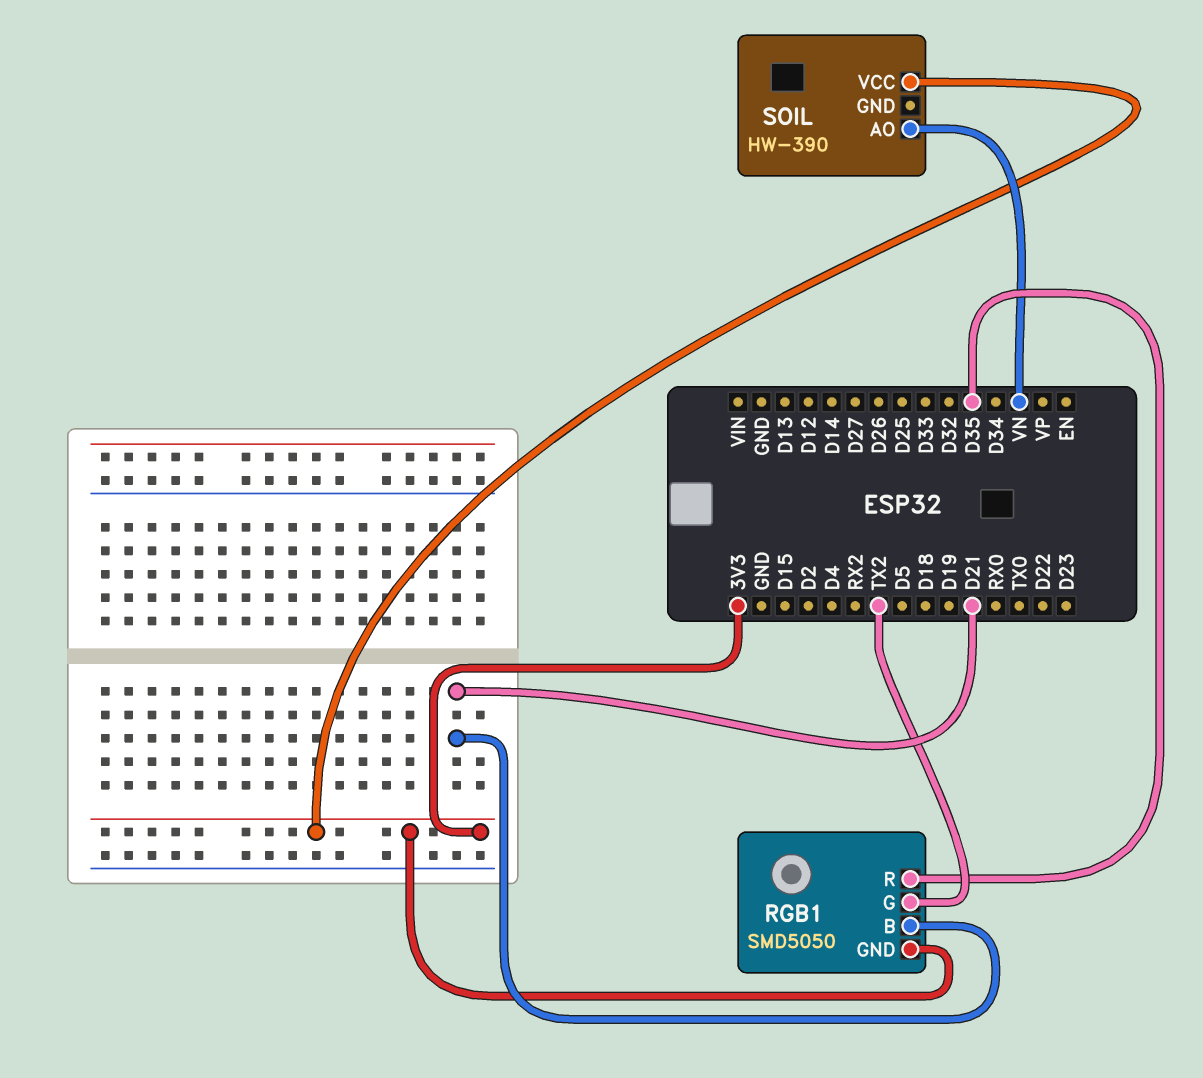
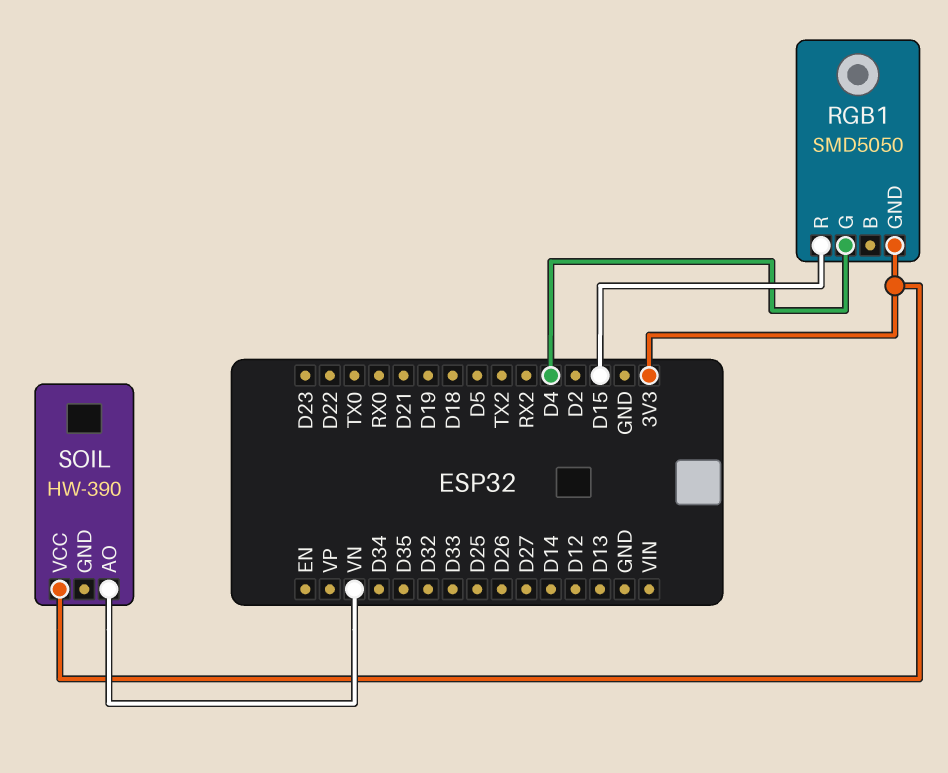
RGB1 pin B: D21 -> none
RGB1 pin G: TX2 -> D4
RGB1 pin R: D35 -> D15

